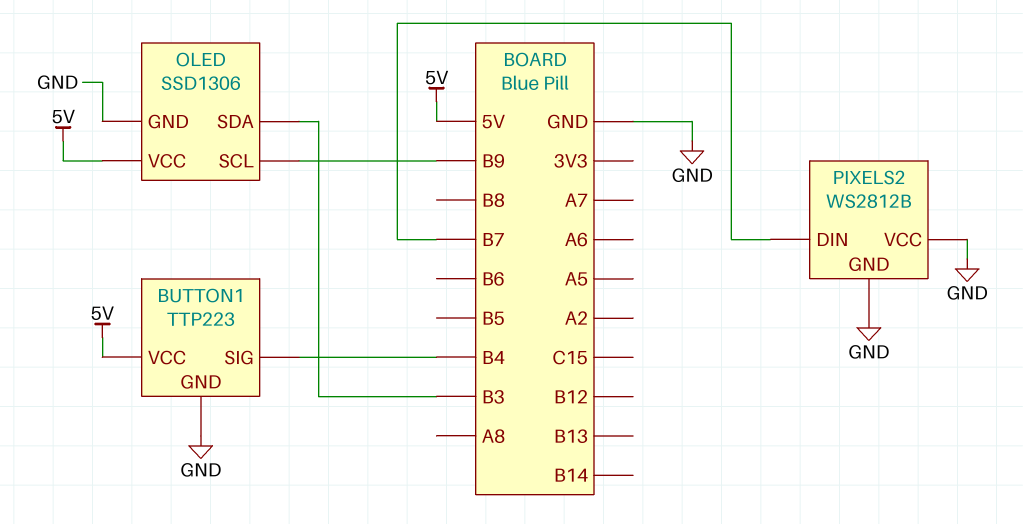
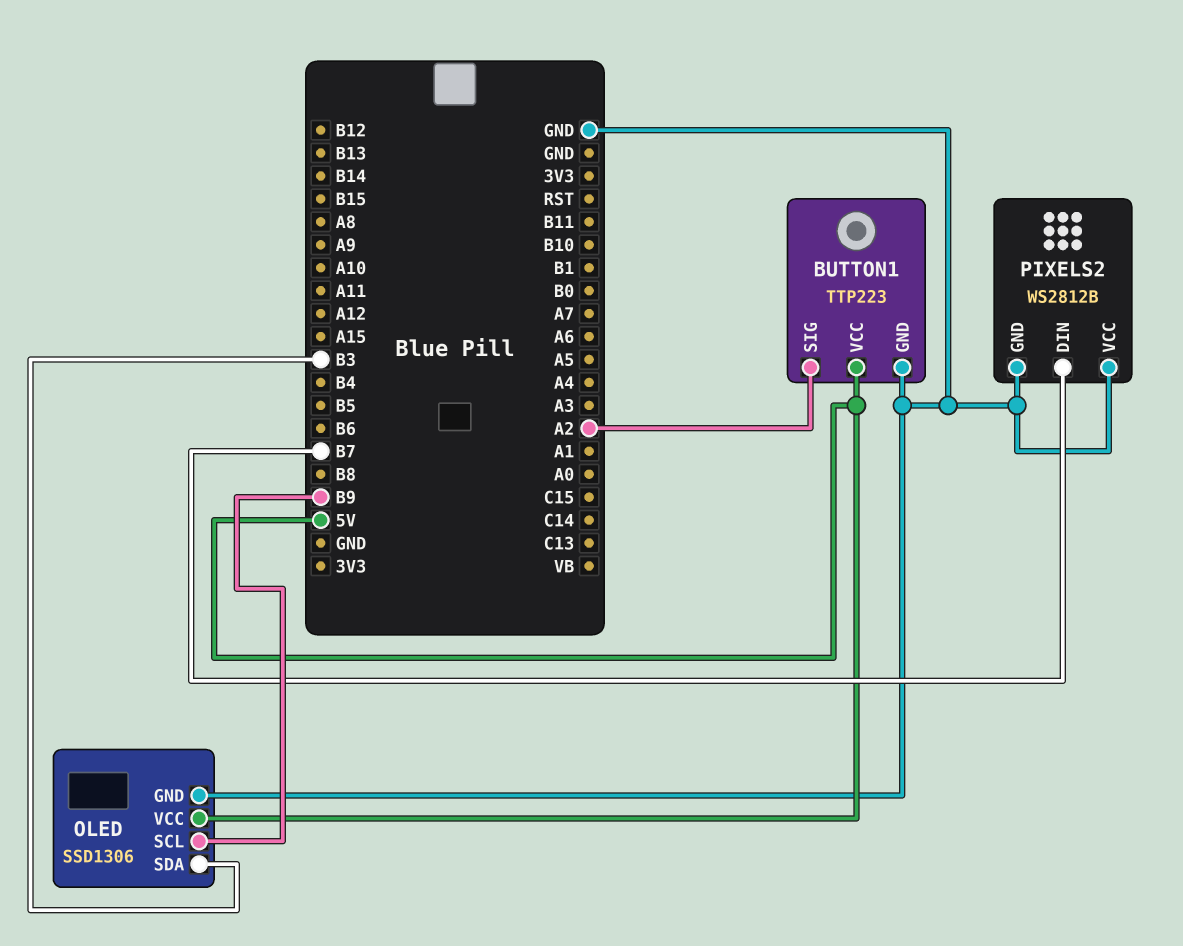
BUTTON1 pin SIG: B4 -> A2

